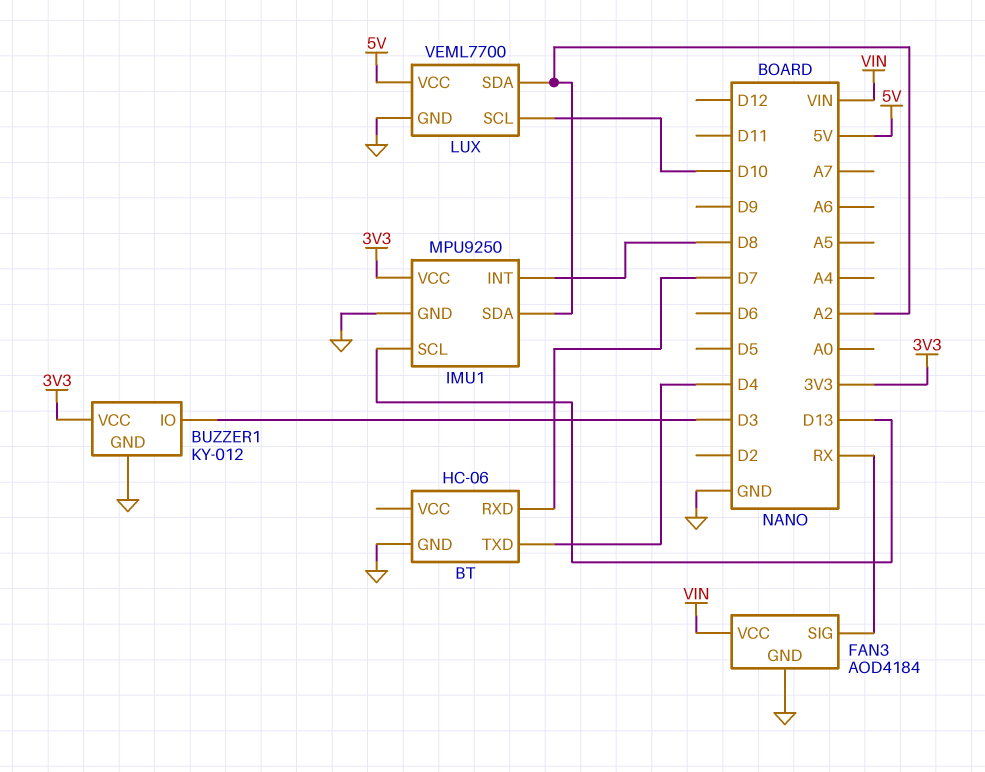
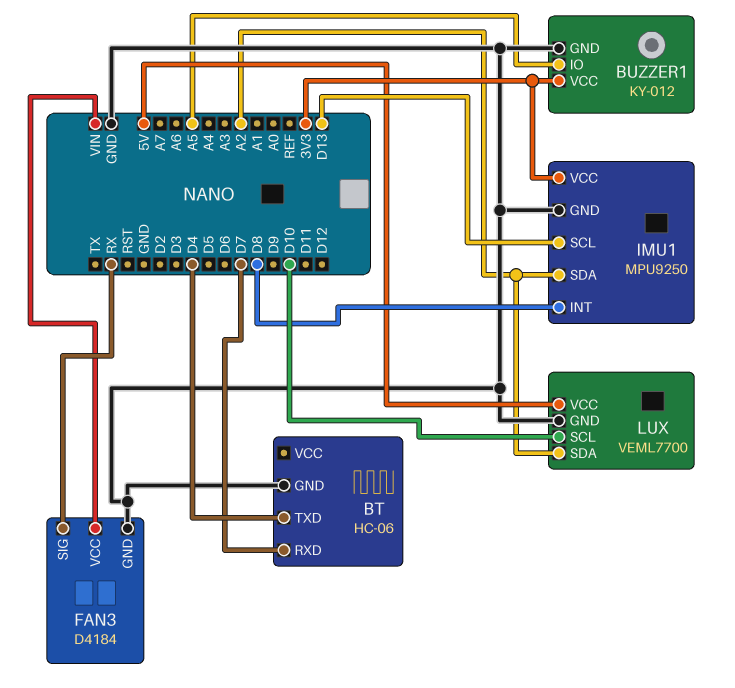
BUZZER1 pin IO: D3 -> A5
FAN3: AOD4184 -> D4184

